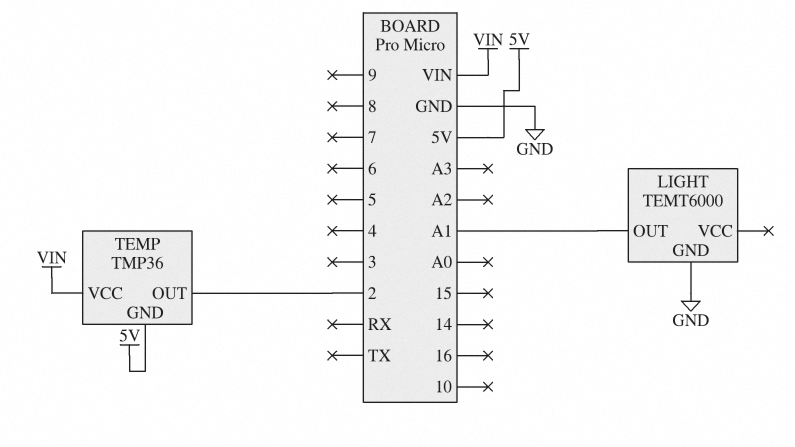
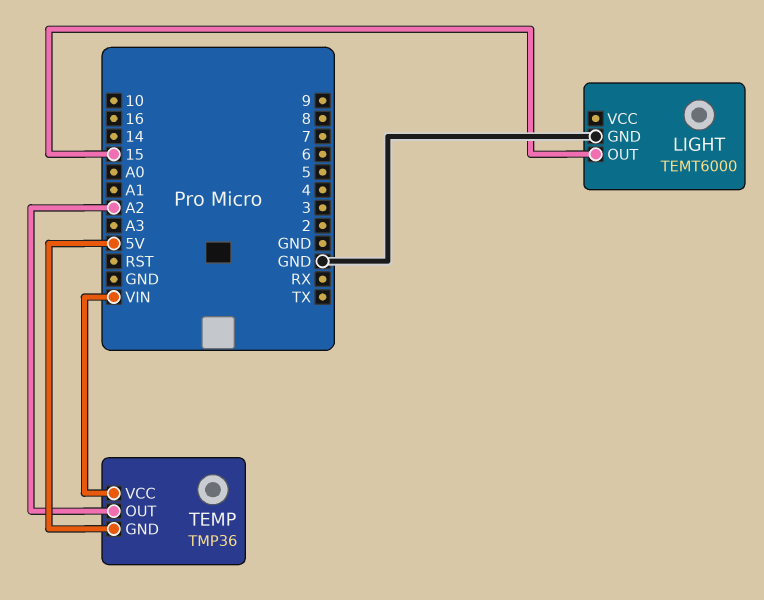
LIGHT pin OUT: A1 -> 15
TEMP pin OUT: 2 -> A2

